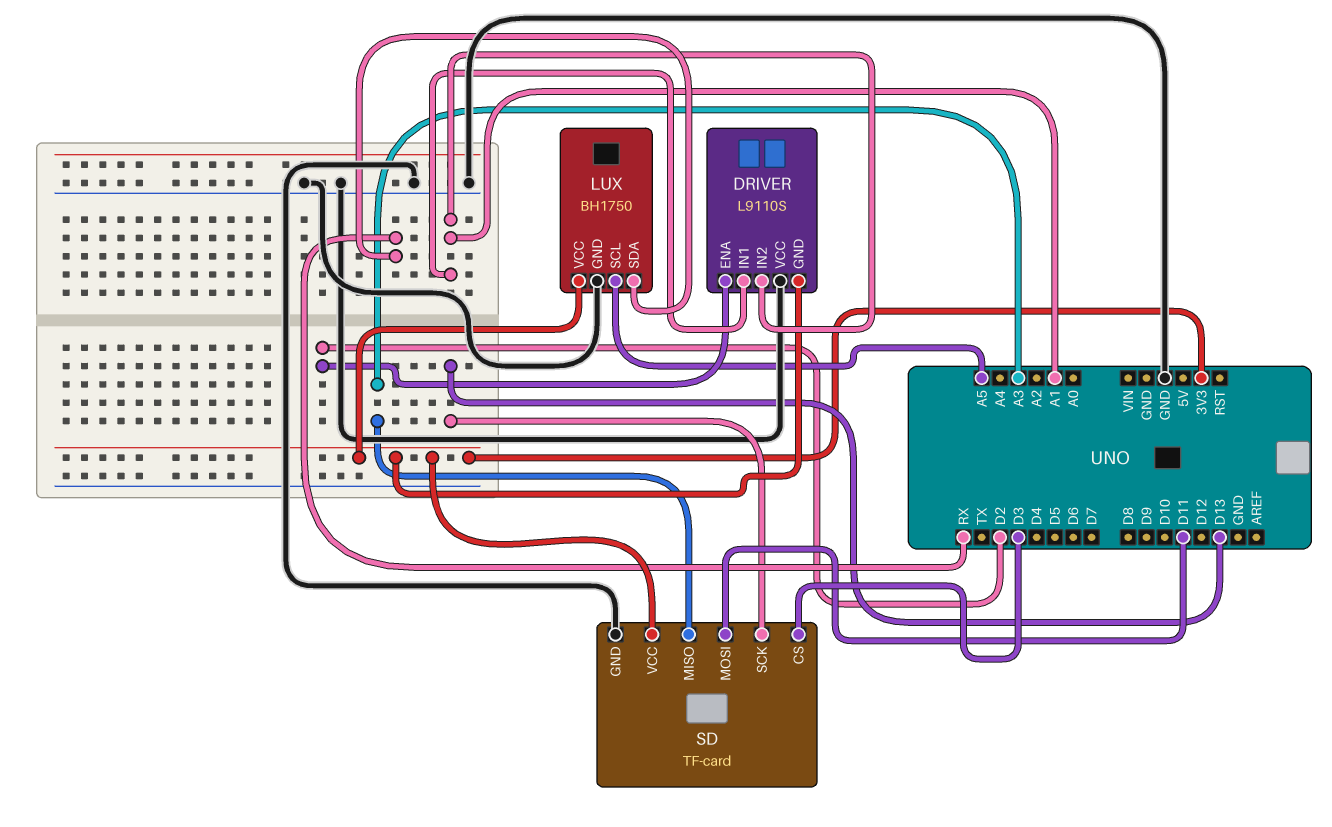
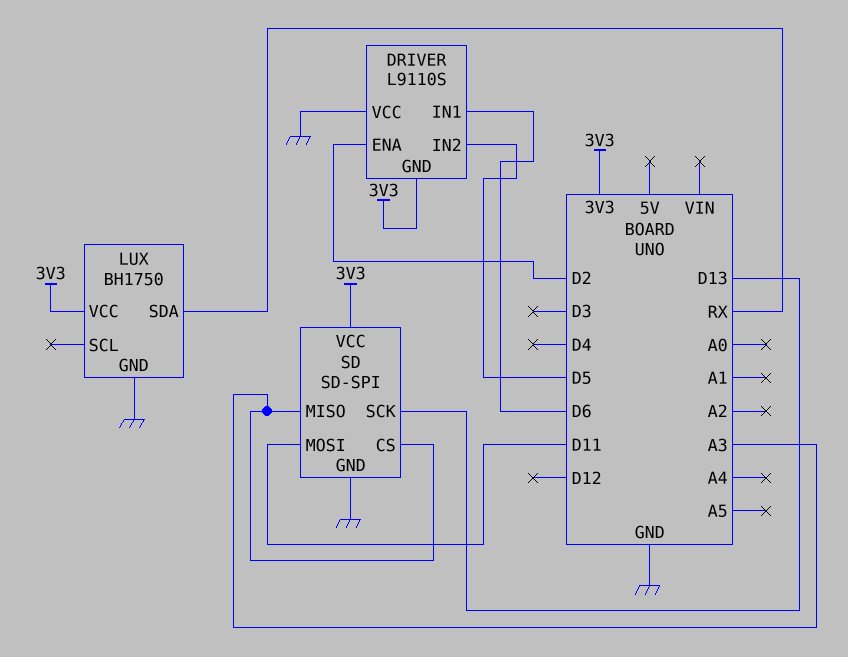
DRIVER pin IN1: A1 -> D6
DRIVER pin IN2: A1 -> D5
LUX pin SCL: A5 -> none
SD: TF-card -> SD-SPI
SD pin CS: D3 -> A3

